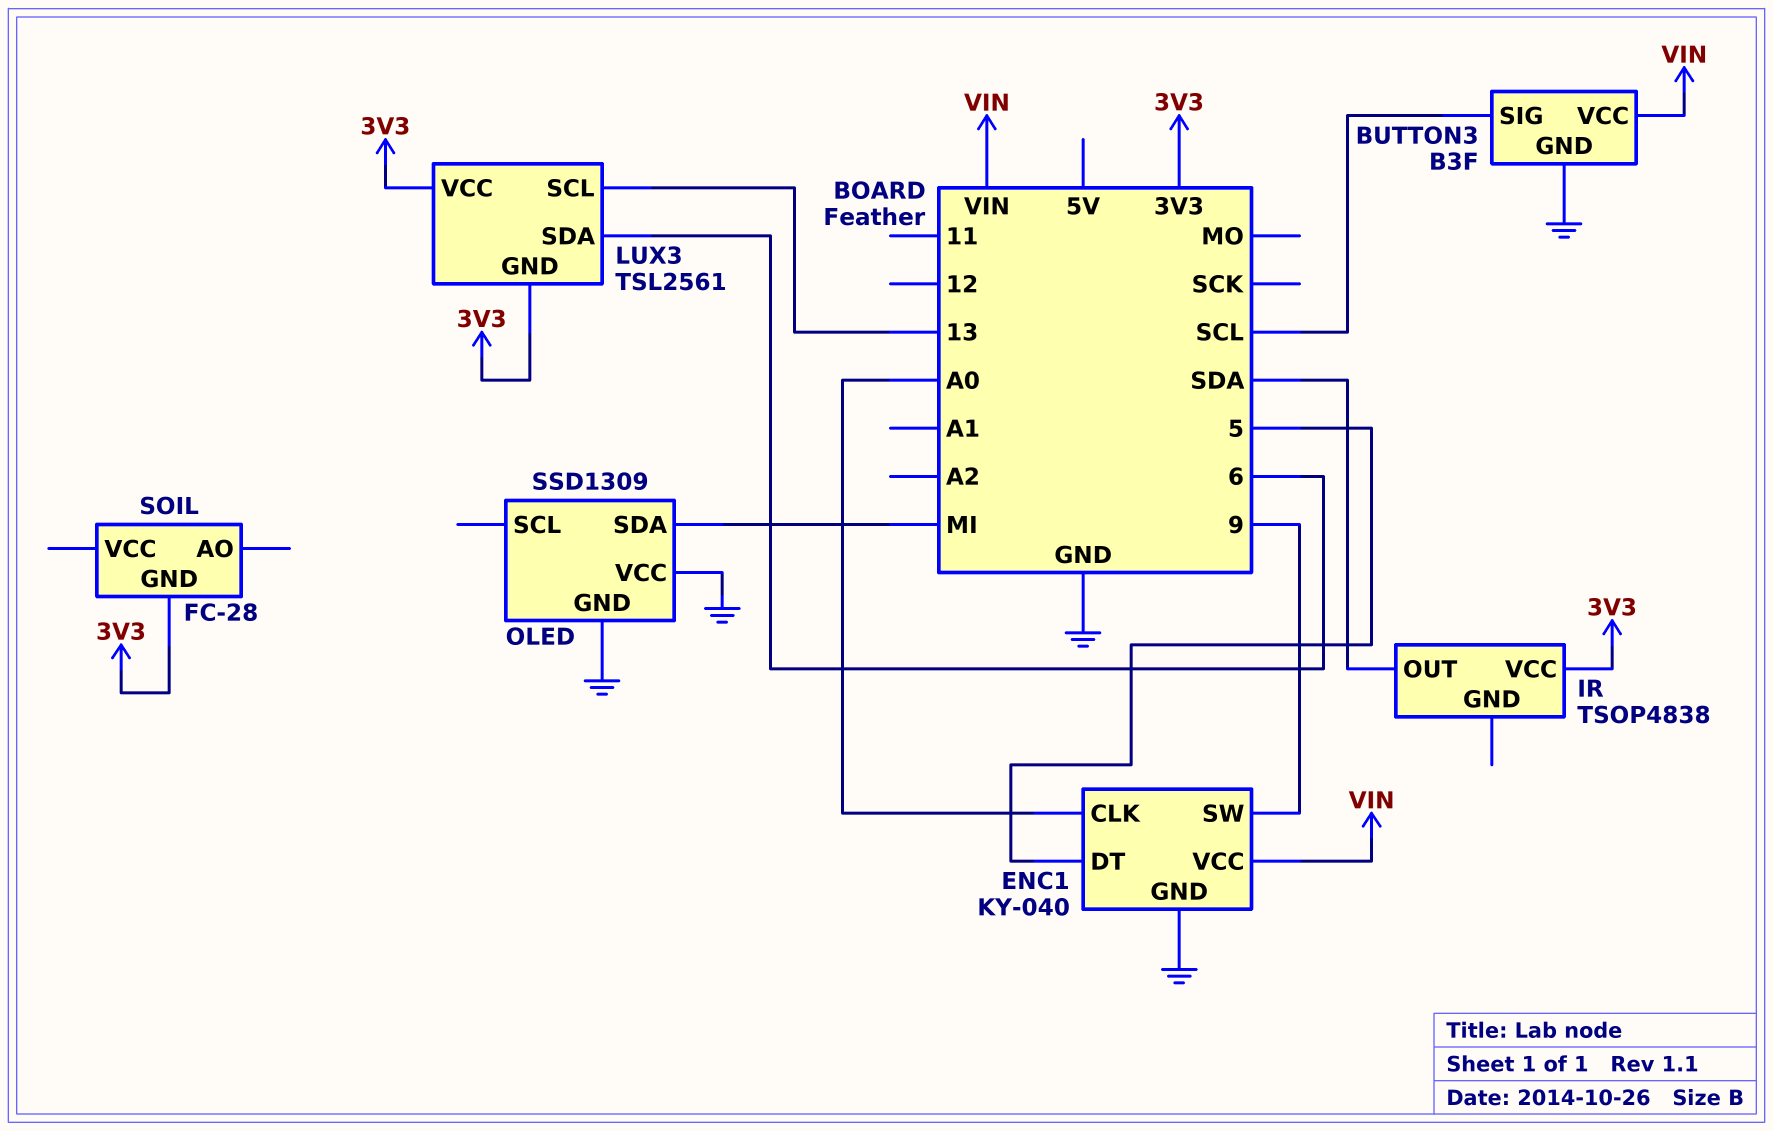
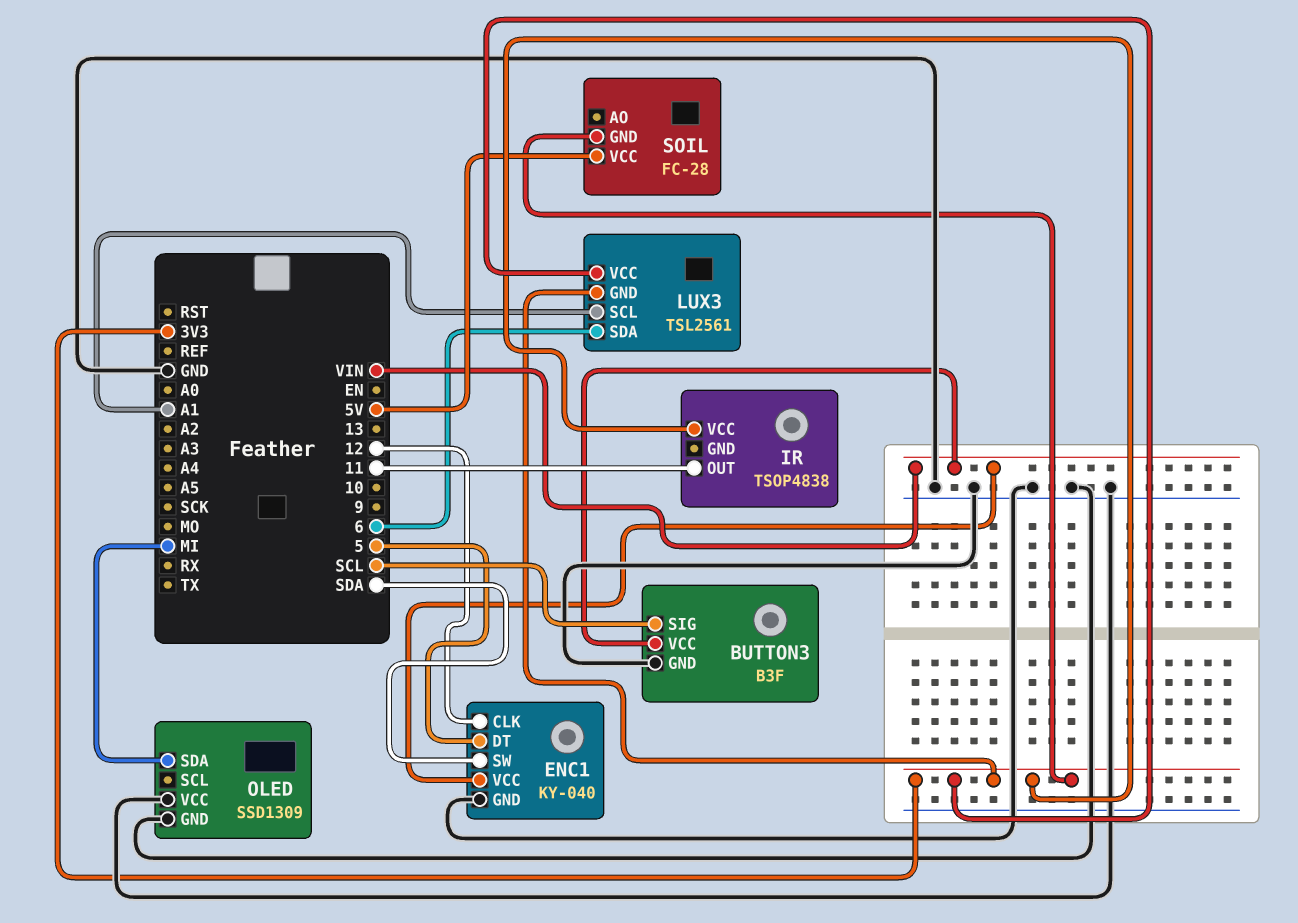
ENC1 pin CLK: A0 -> 12
ENC1 pin SW: 9 -> SDA
IR pin OUT: SDA -> 11
LUX3 pin SCL: 13 -> A1
SOIL pin VCC: none -> 5V

